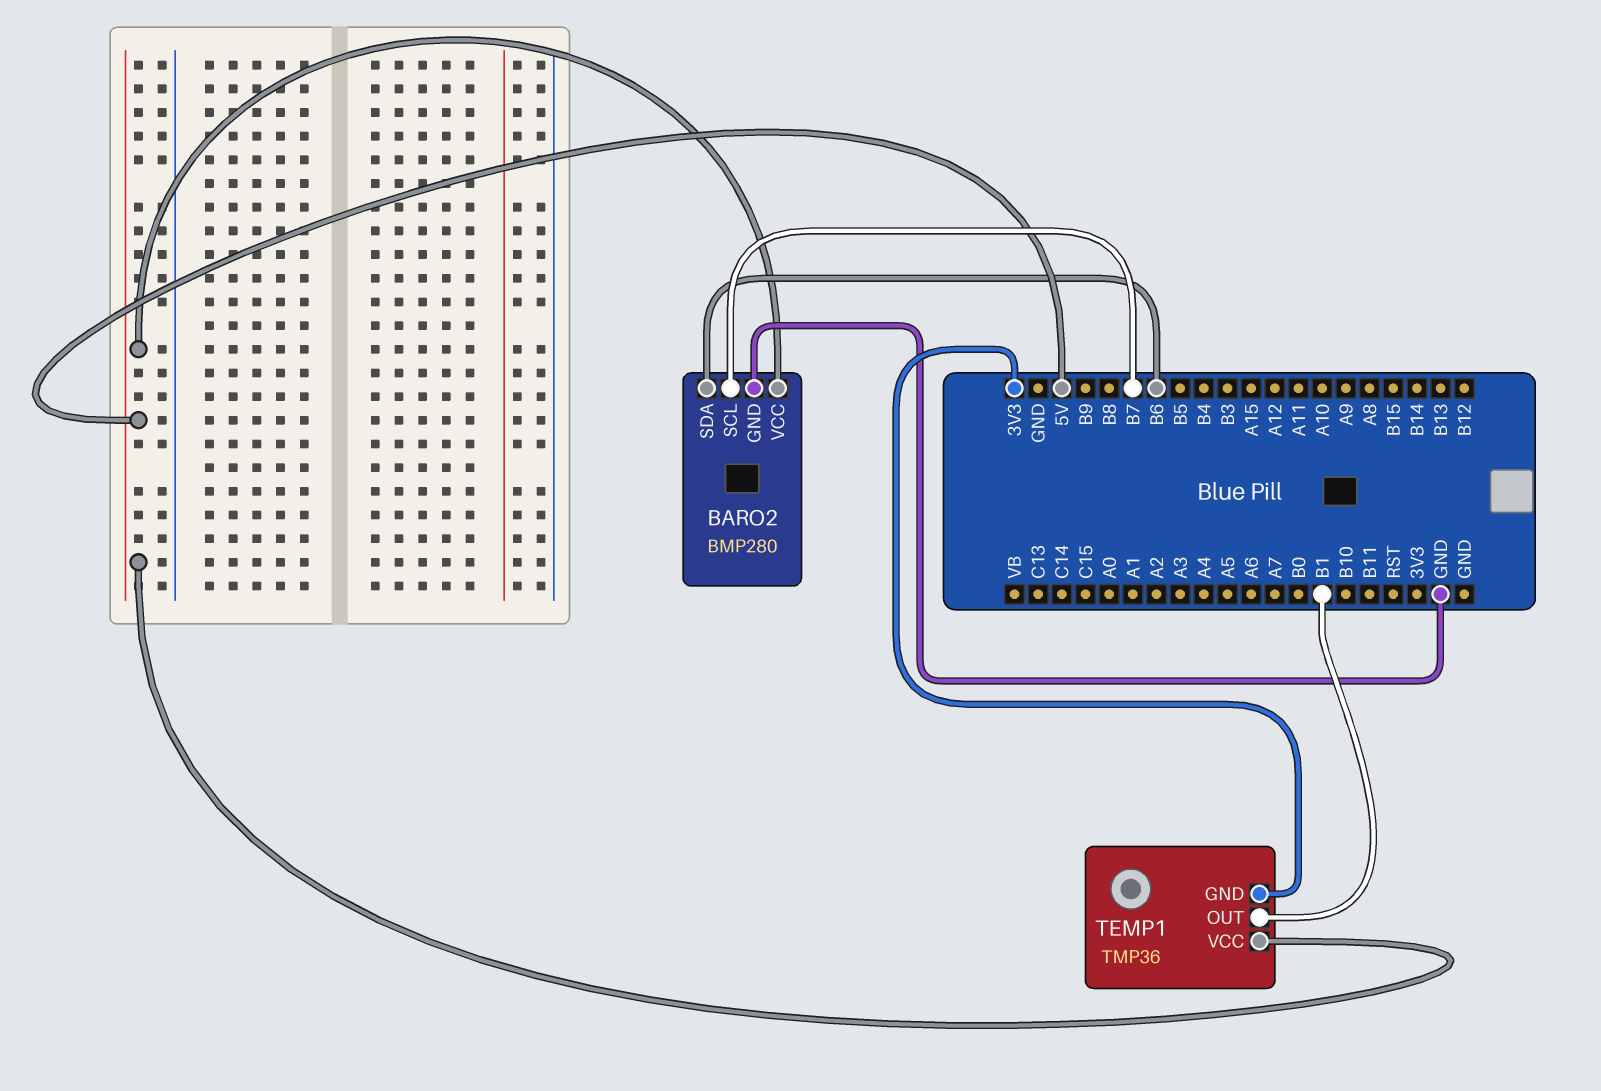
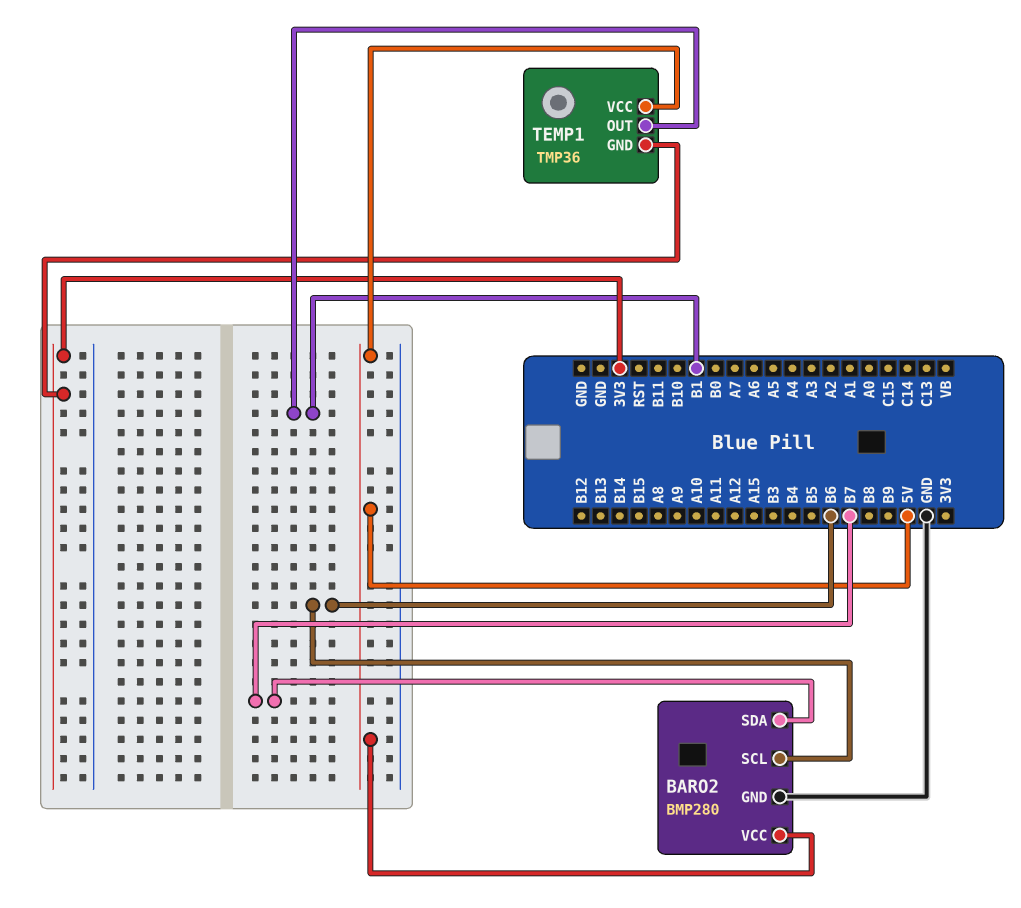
BARO2 pin SCL: B7 -> B6
BARO2 pin SDA: B6 -> B7

